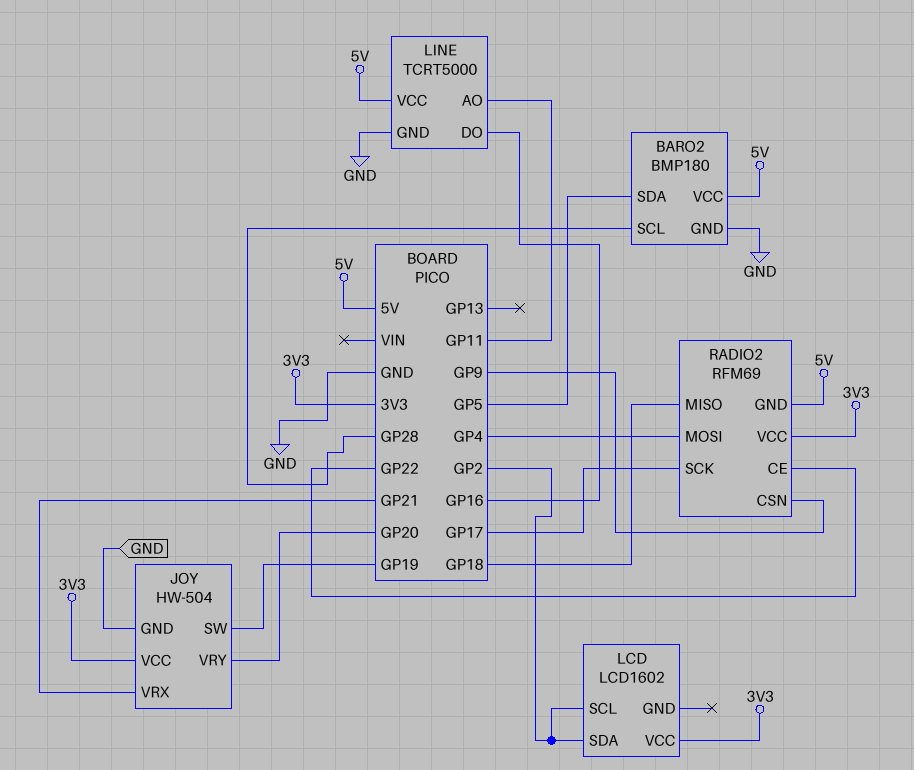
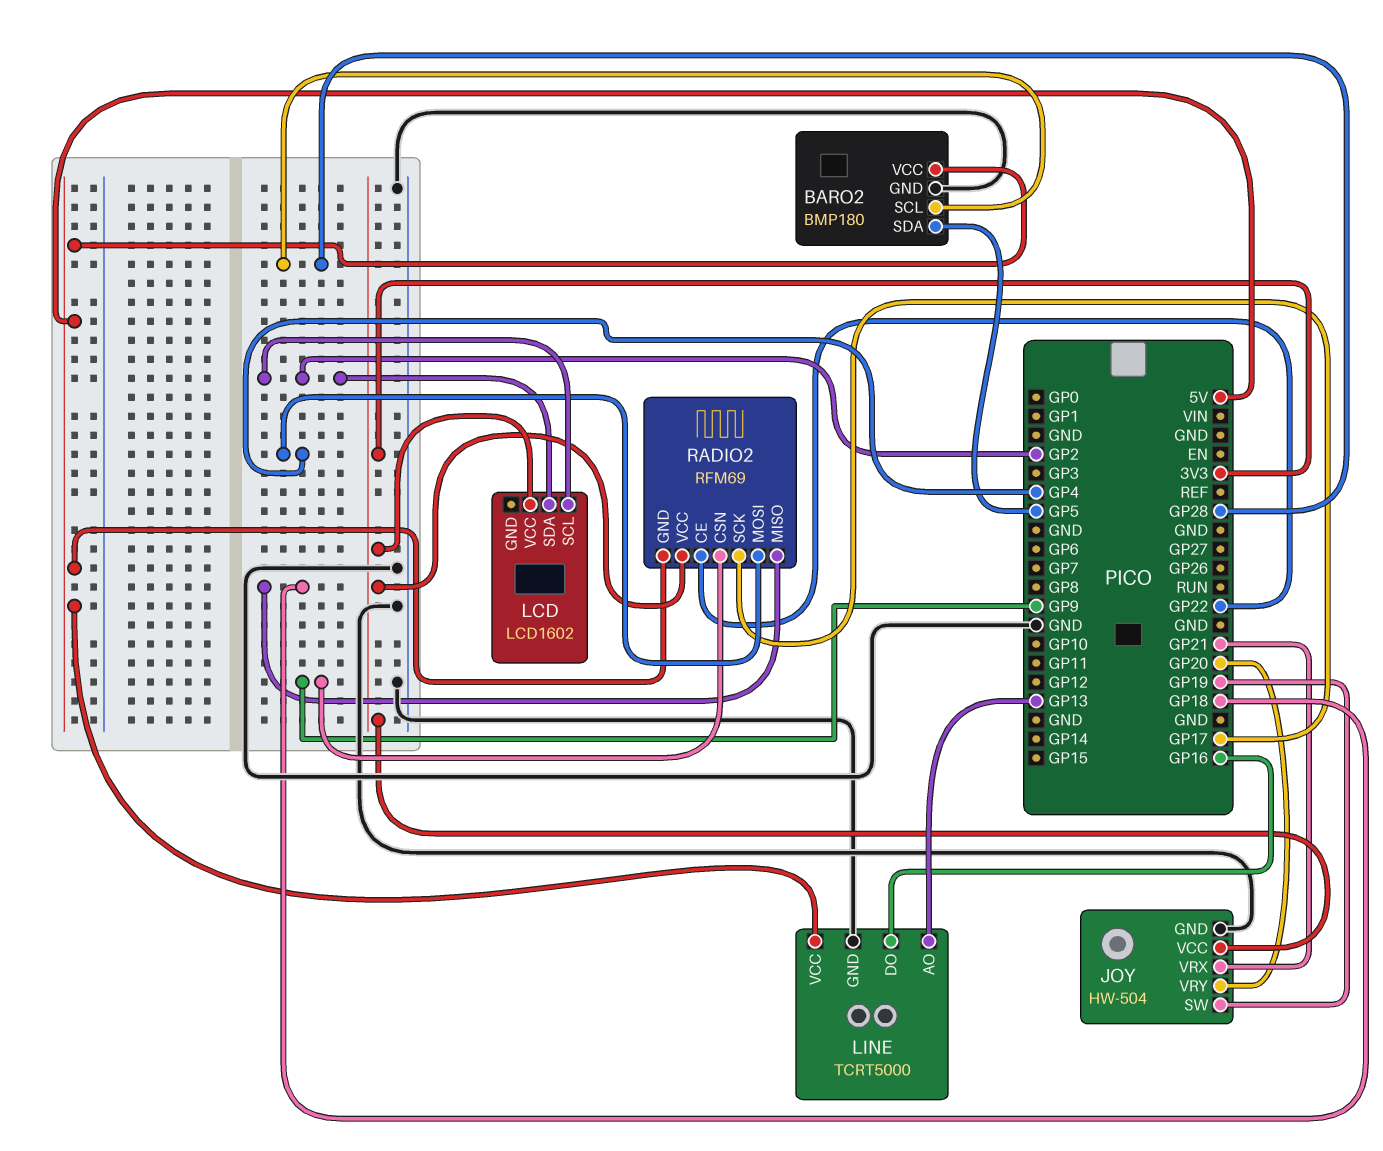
LINE pin AO: GP11 -> GP13

